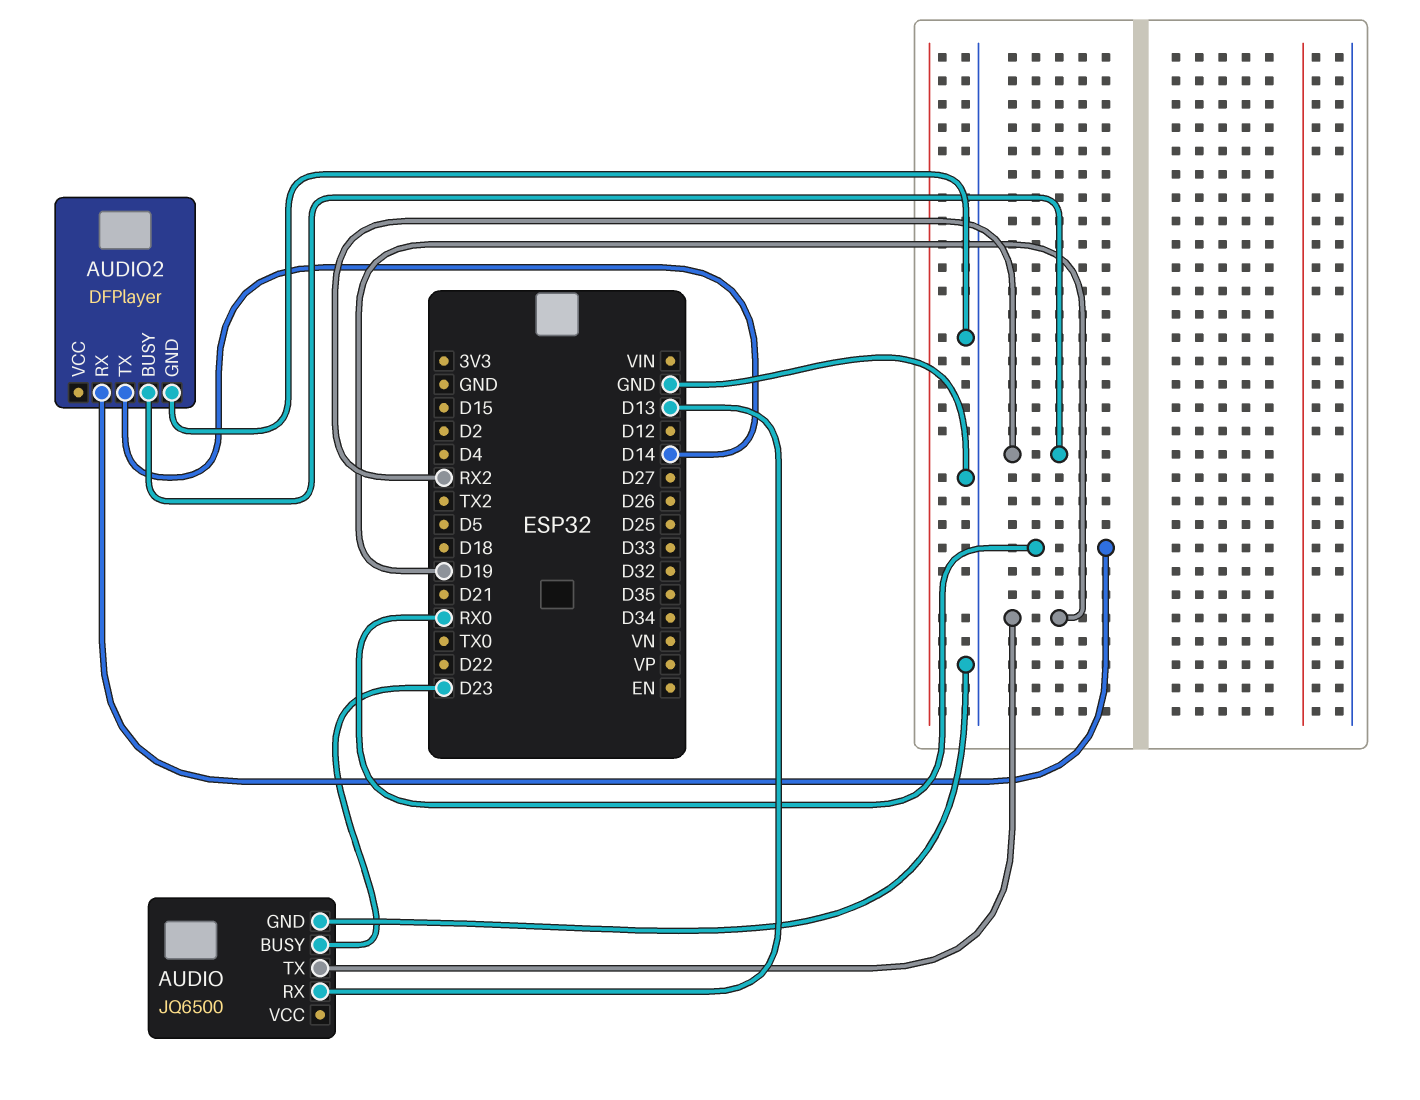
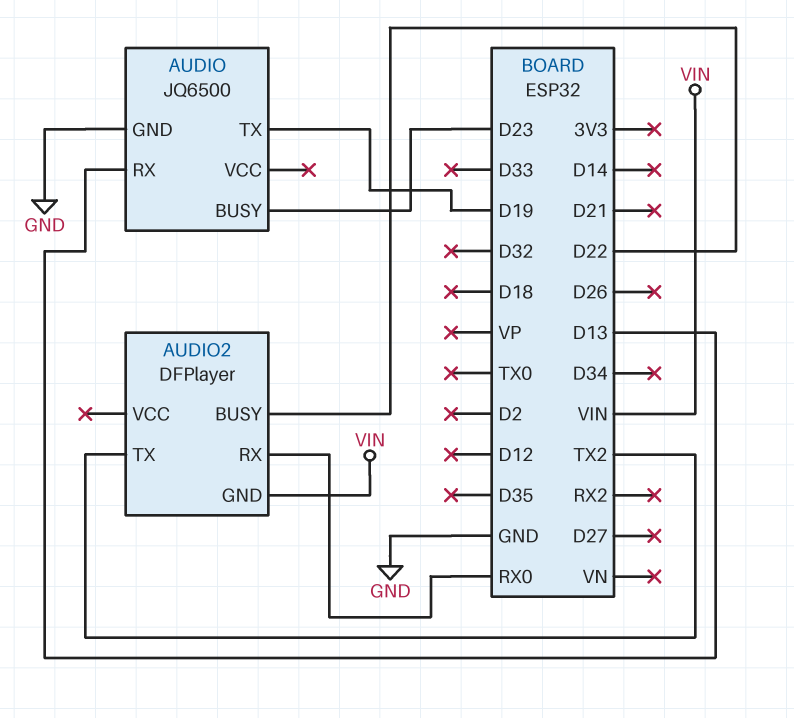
AUDIO2 pin BUSY: RX2 -> D22
AUDIO2 pin GND: GND -> VIN
AUDIO2 pin TX: D14 -> TX2

